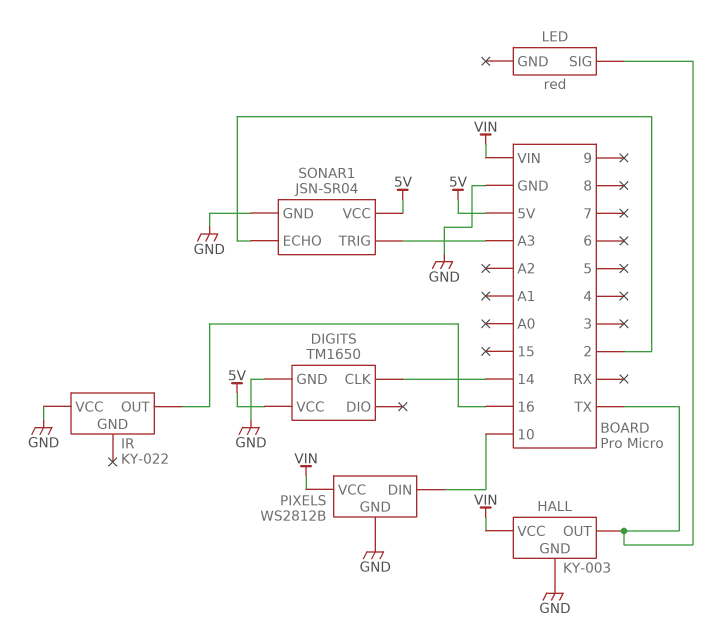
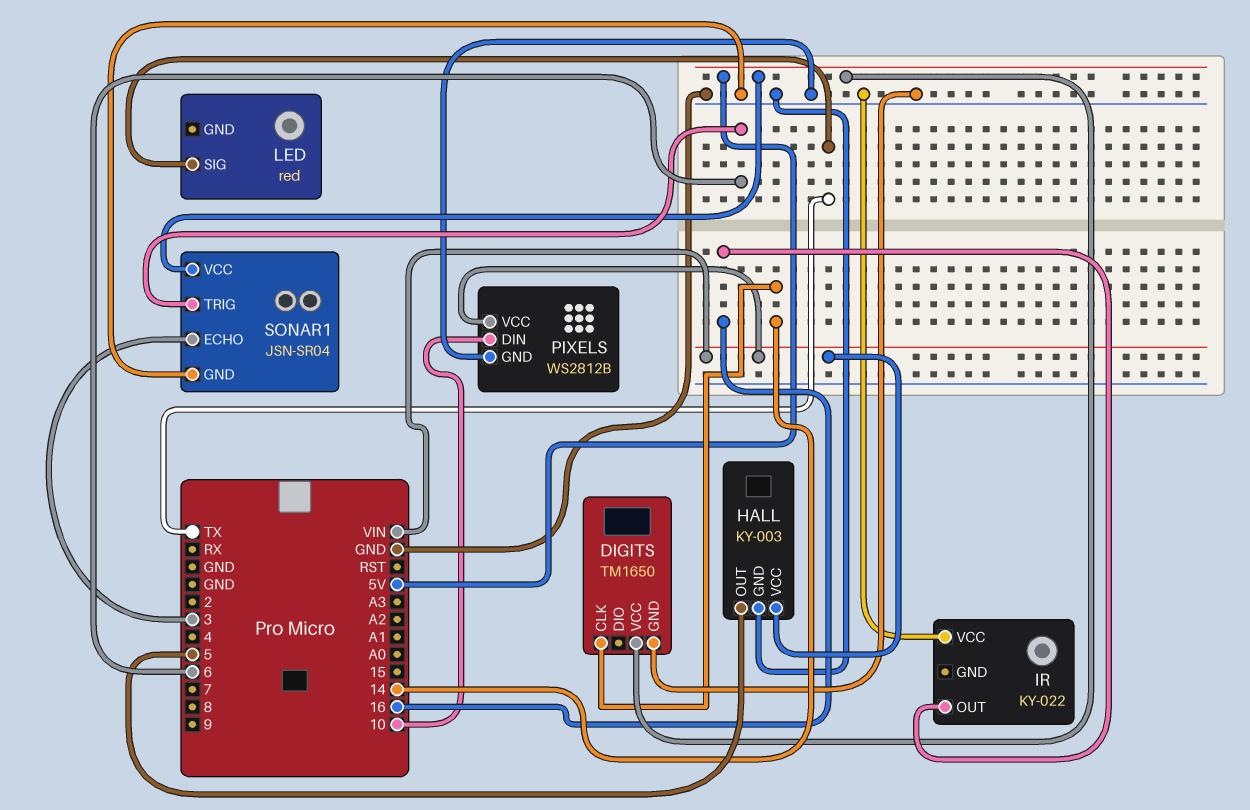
HALL pin OUT: TX -> 5
SONAR1 pin ECHO: 2 -> 3
SONAR1 pin TRIG: A3 -> 6

